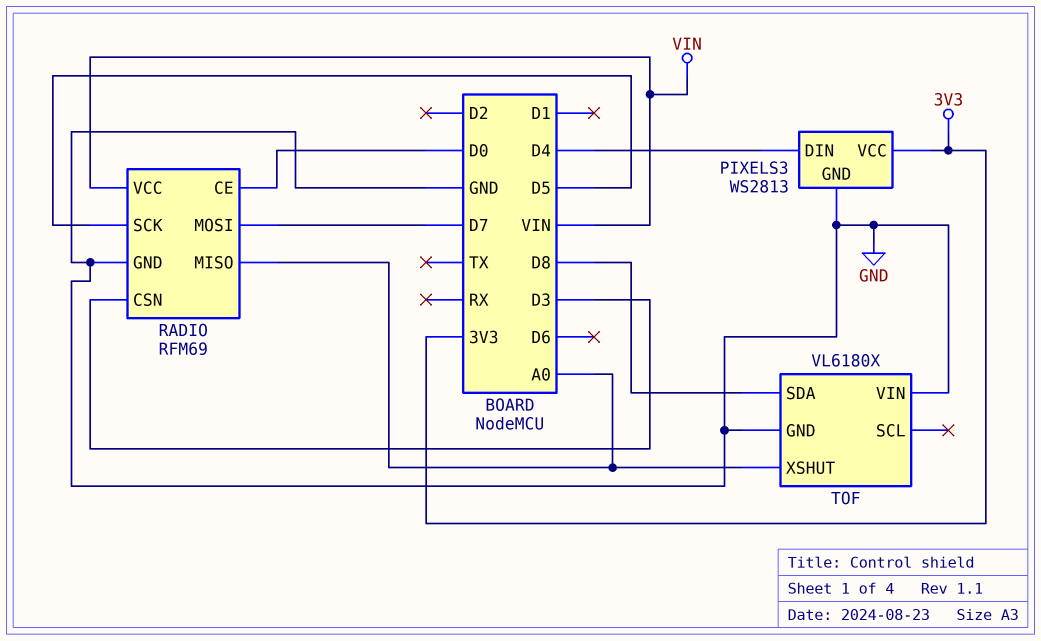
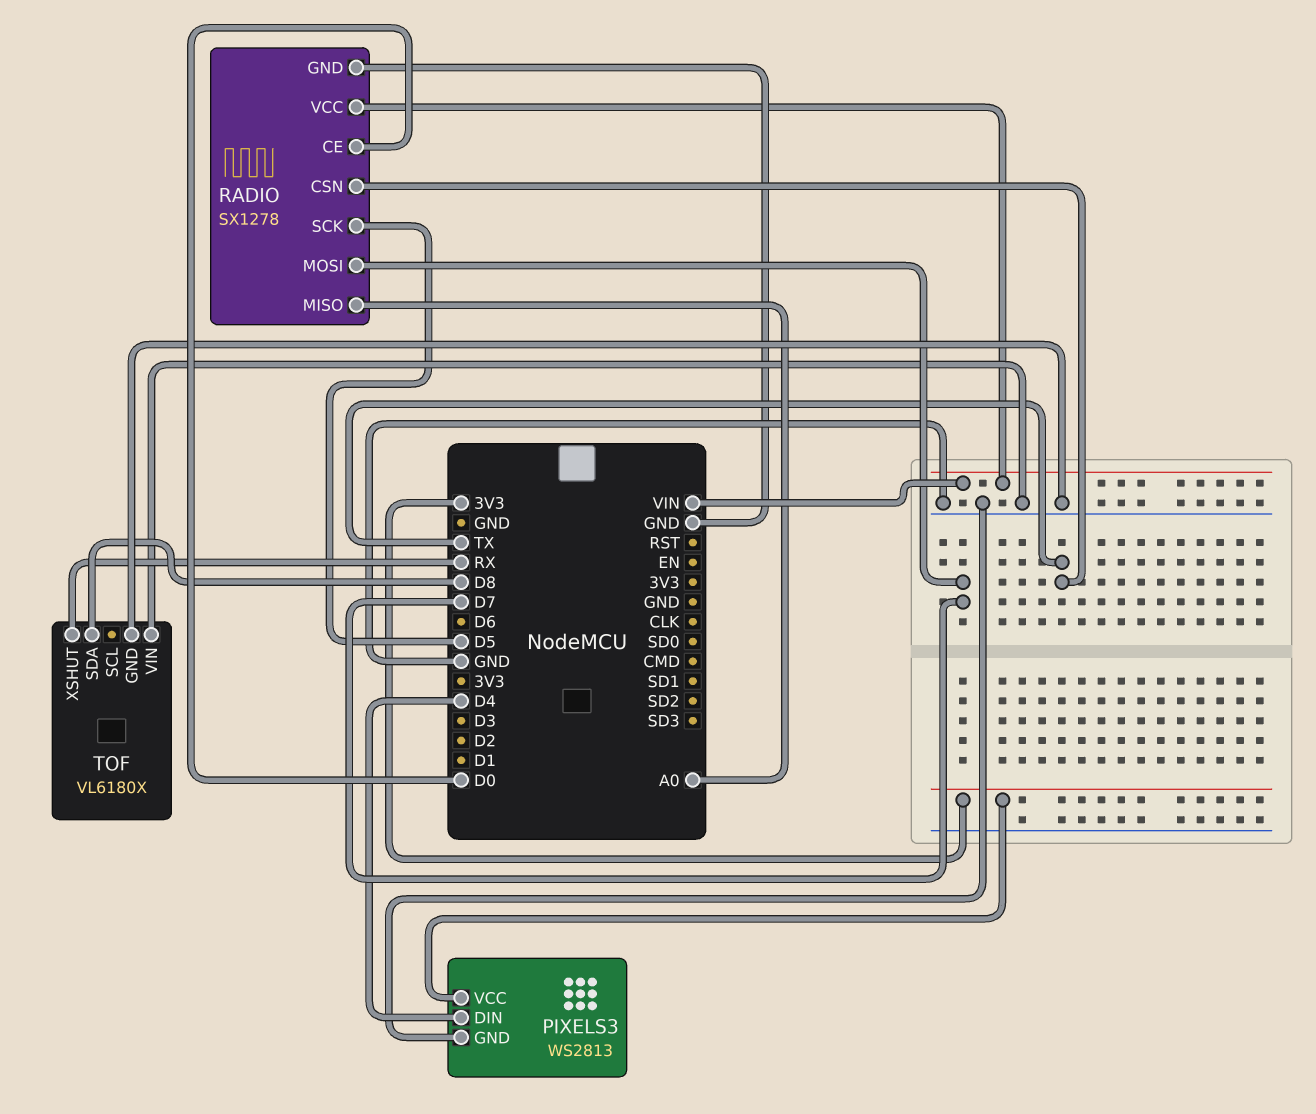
RADIO: RFM69 -> SX1278
RADIO pin CSN: D3 -> TX
TOF pin XSHUT: A0 -> RX

